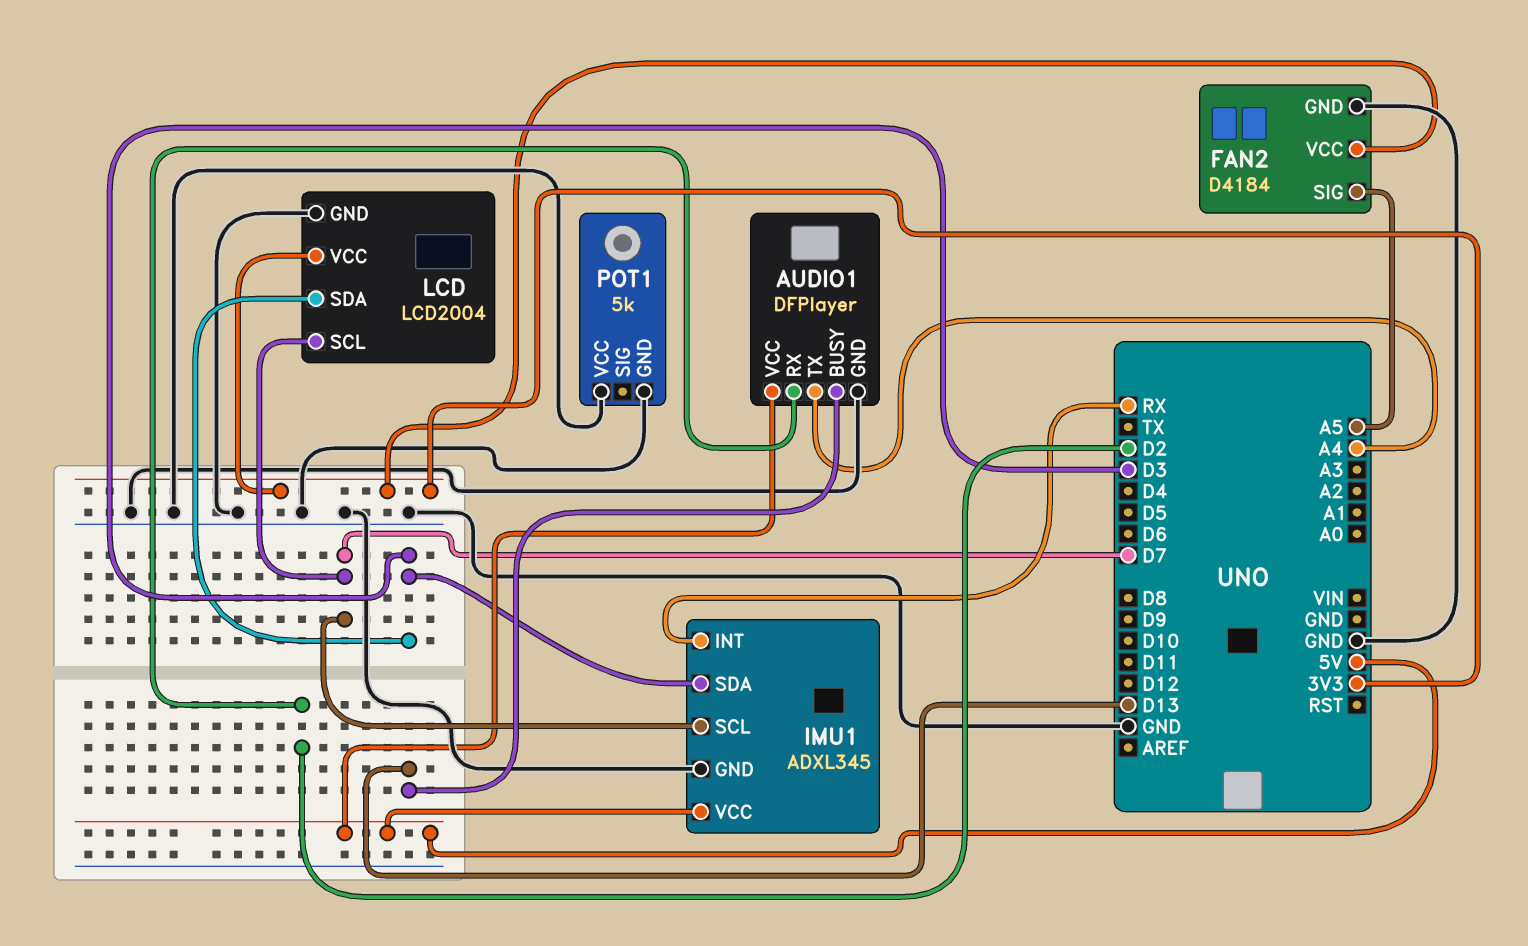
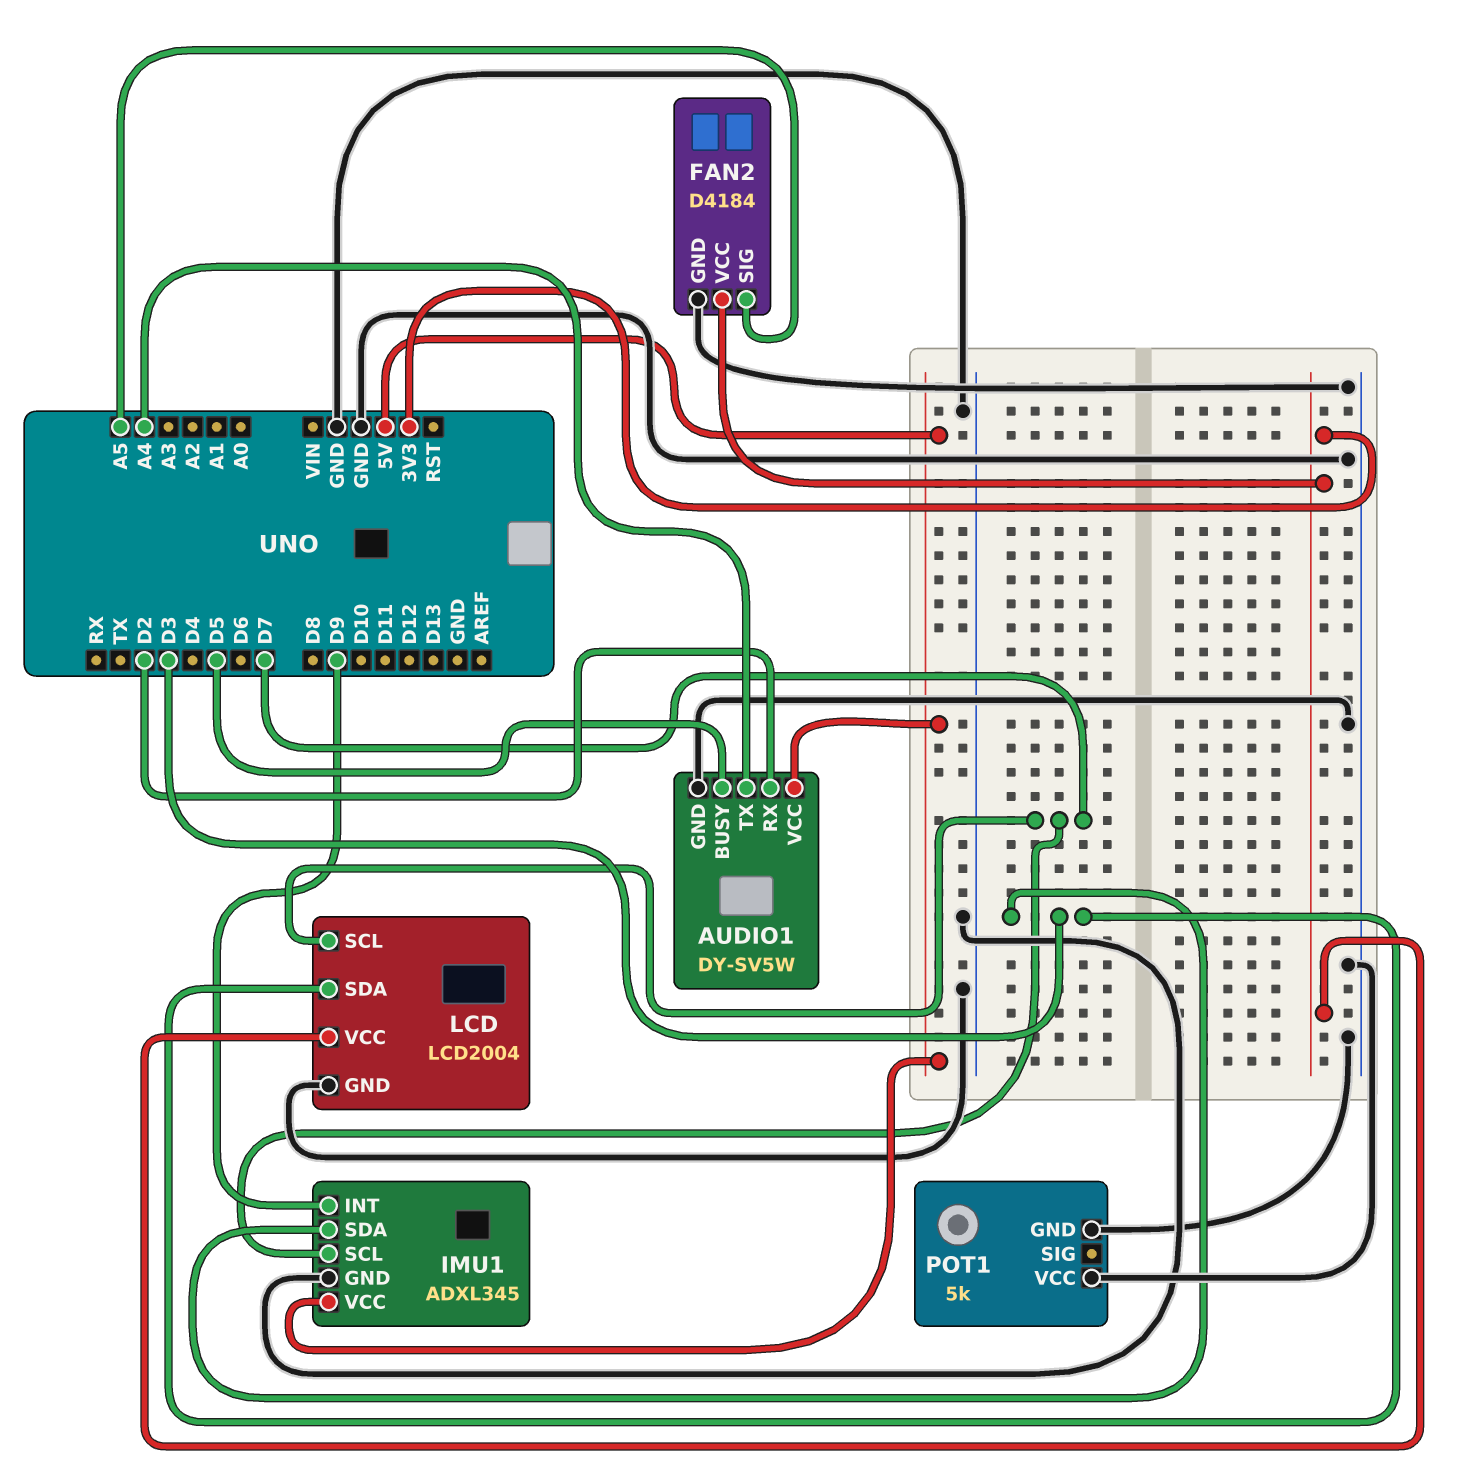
AUDIO1: DFPlayer -> DY-SV5W
AUDIO1 pin BUSY: D13 -> D5
IMU1 pin INT: RX -> D9

